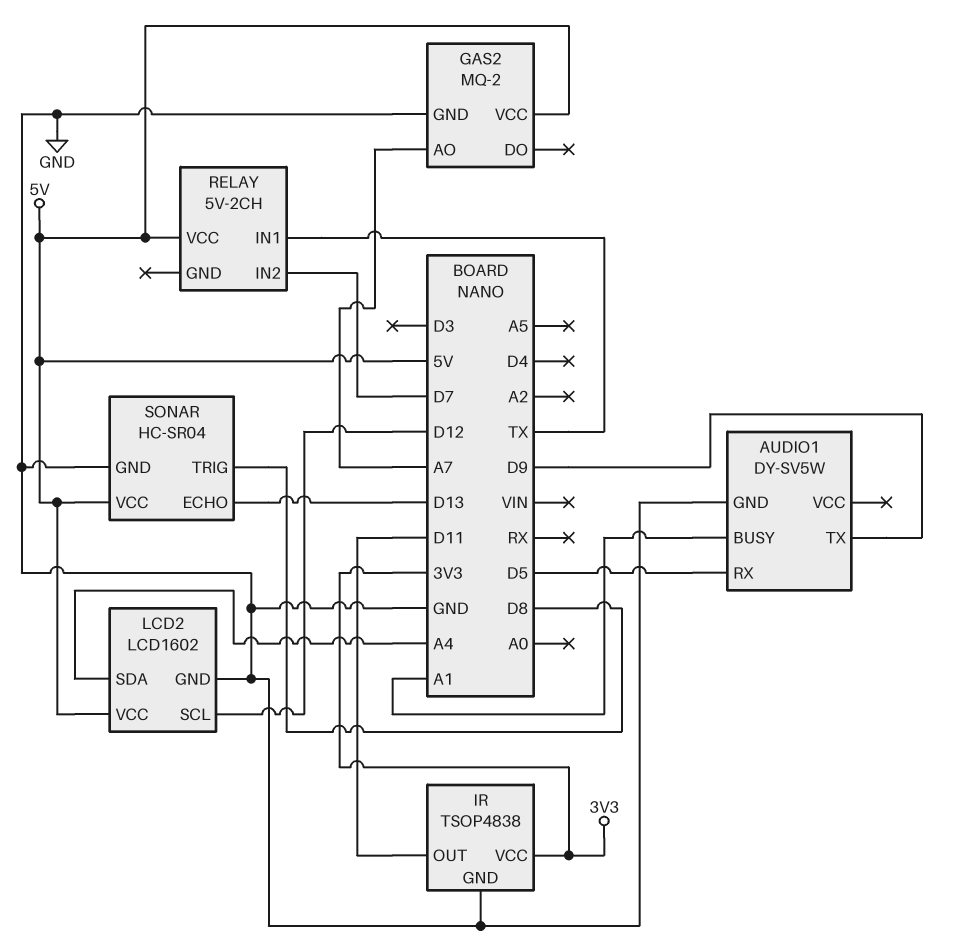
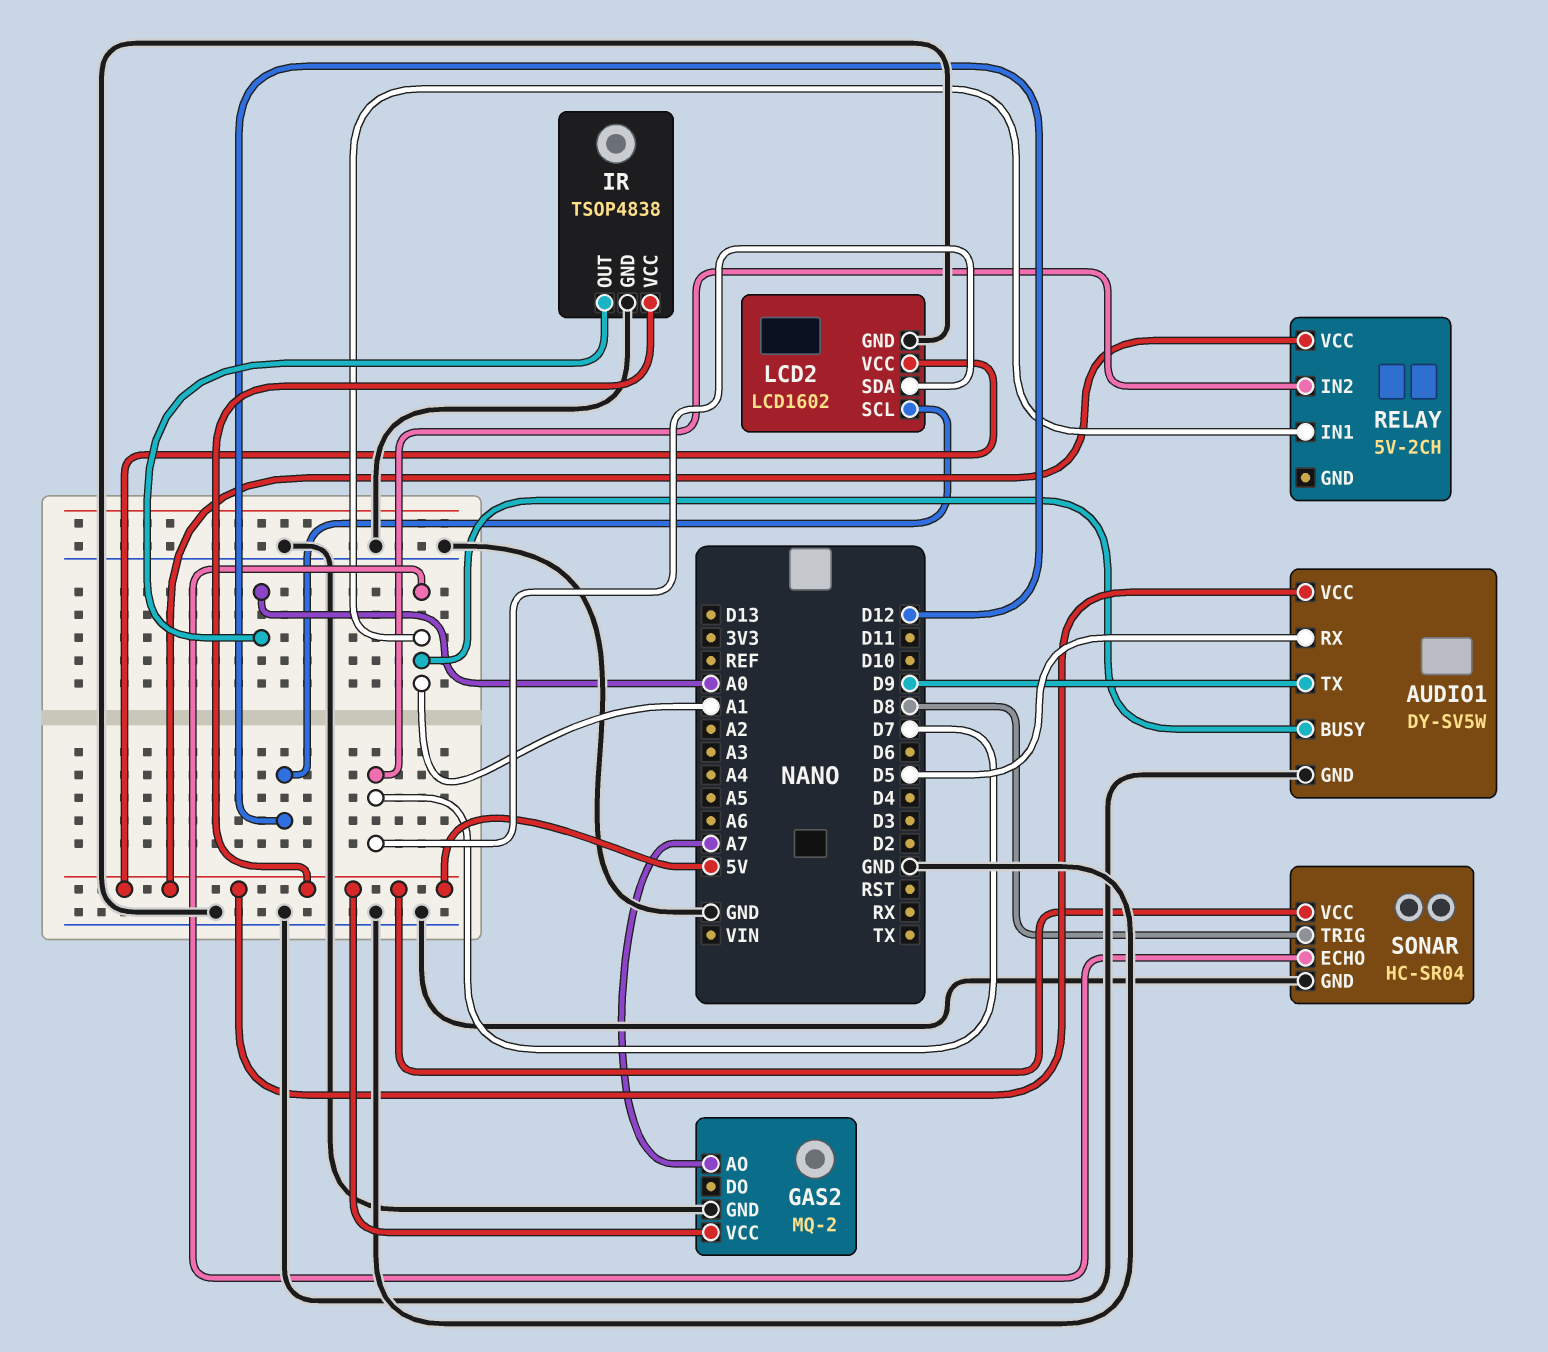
AUDIO1 pin VCC: none -> 5V
IR pin OUT: D11 -> A0
IR pin VCC: 3V3 -> 5V
LCD2 pin SDA: A4 -> D7
RELAY pin IN1: TX -> A1
SONAR pin ECHO: D13 -> A1

